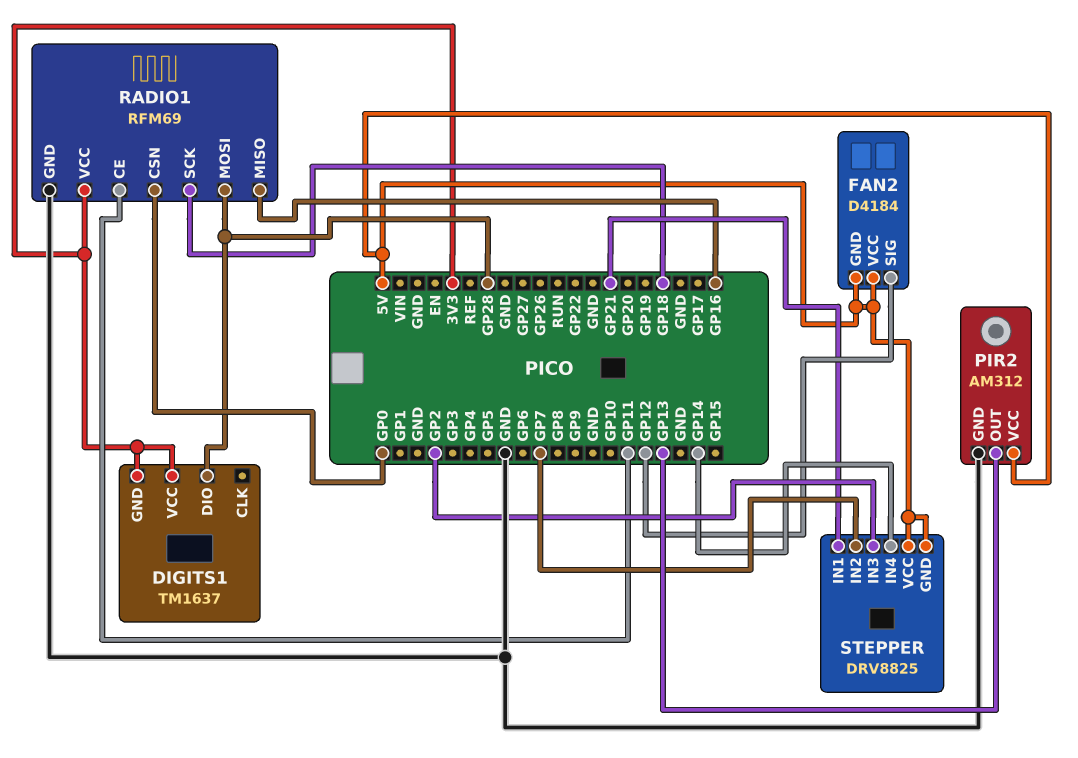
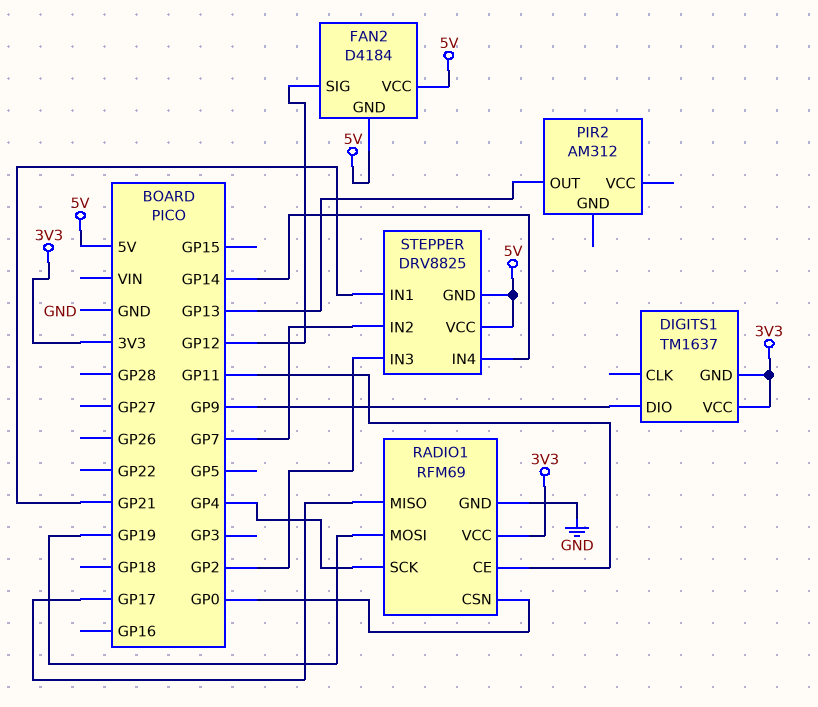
DIGITS1 pin DIO: GP28 -> GP9
PIR2 pin GND: GND -> none
PIR2 pin VCC: 5V -> none
RADIO1 pin MISO: GP16 -> GP17
RADIO1 pin MOSI: GP28 -> GP19
RADIO1 pin SCK: GP18 -> GP4

